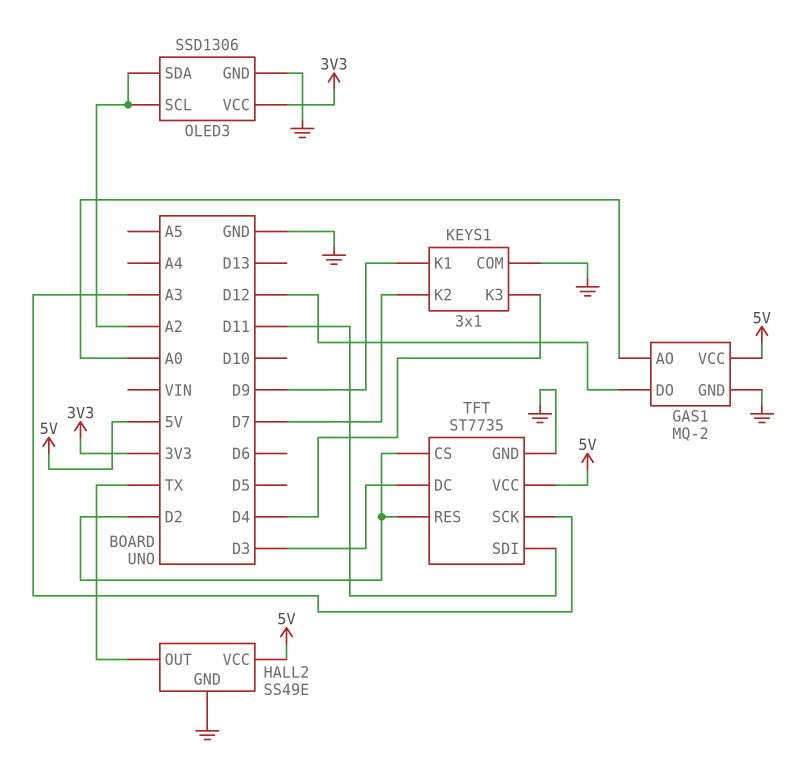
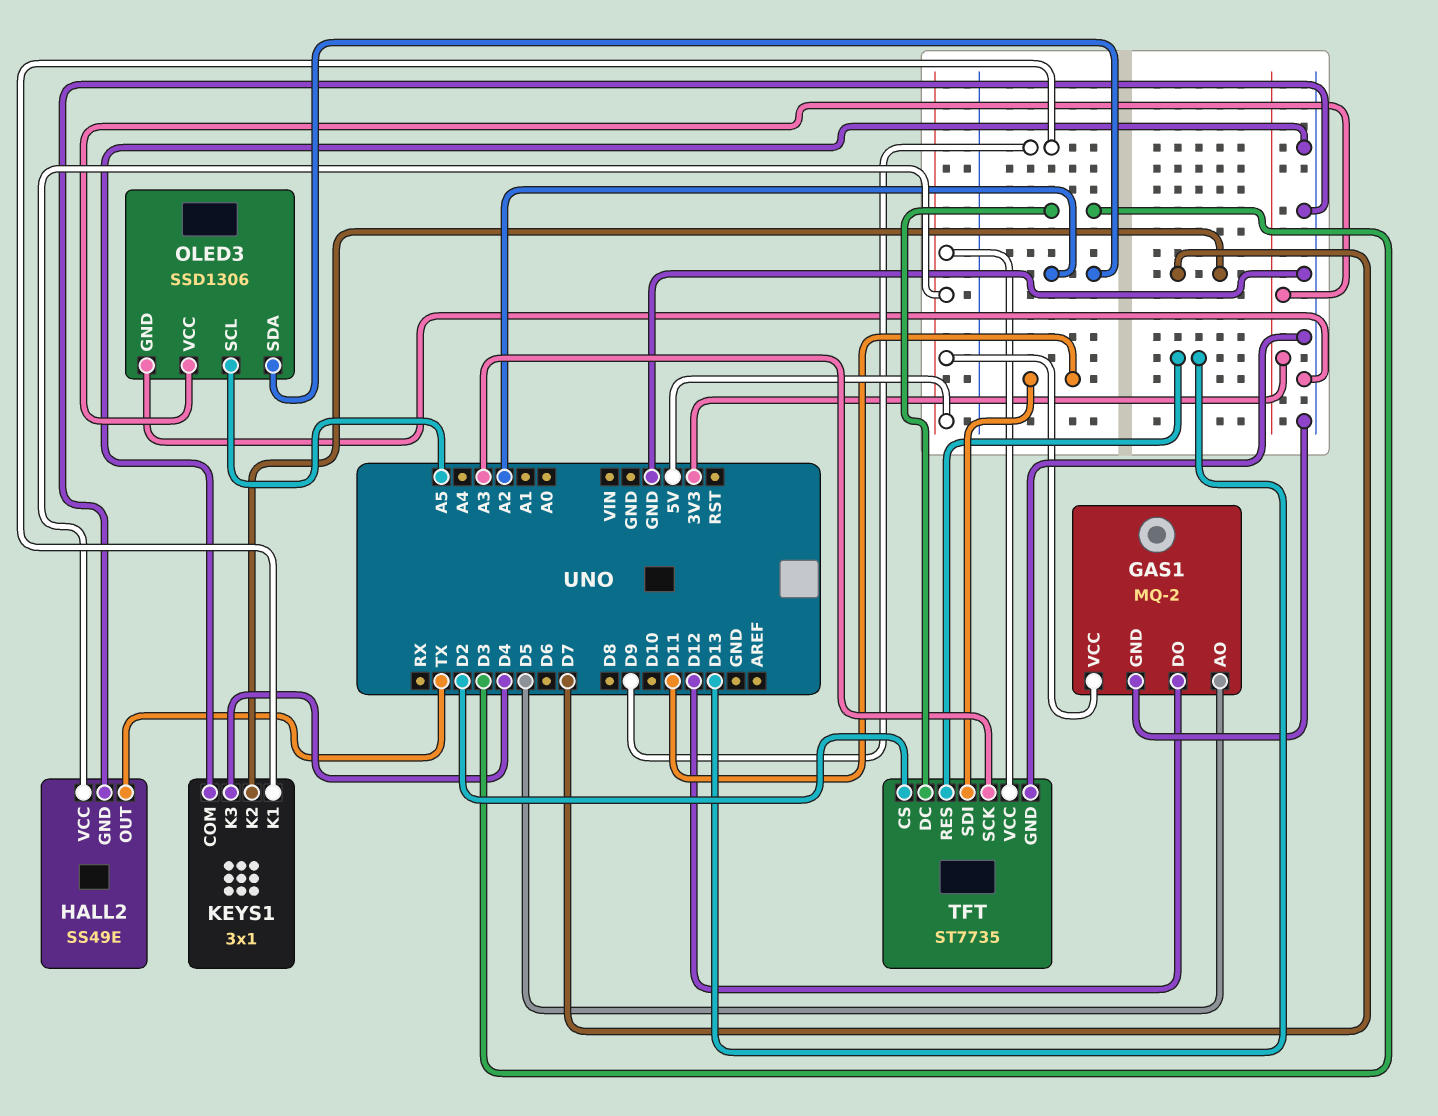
GAS1 pin AO: A0 -> D5
OLED3 pin SCL: A2 -> A5
TFT pin RES: D2 -> D13

